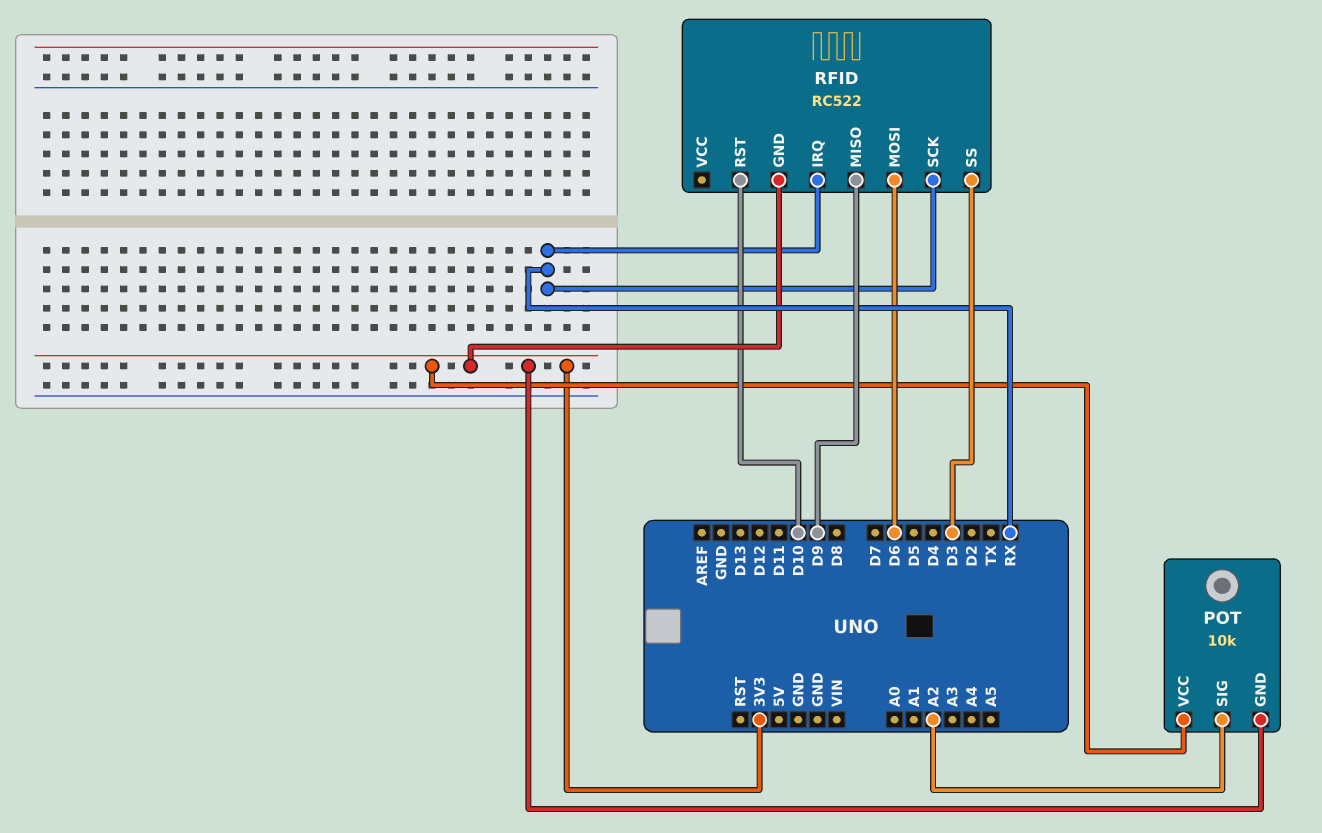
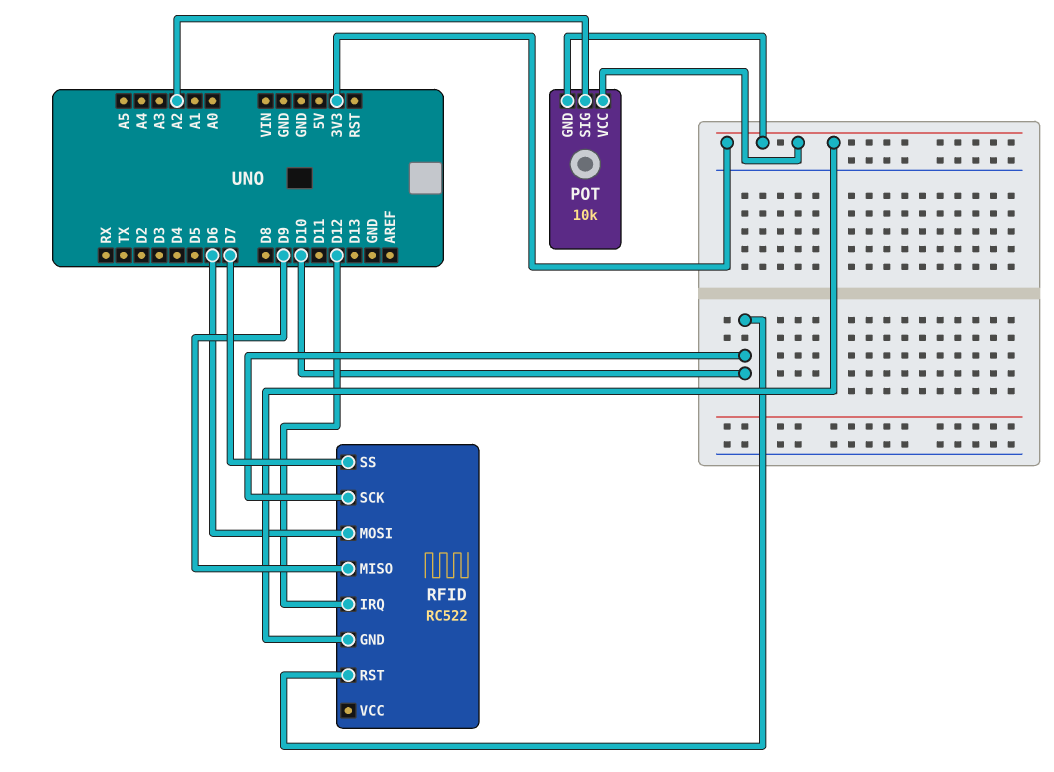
RFID pin IRQ: RX -> D12
RFID pin SCK: RX -> D10
RFID pin SS: D3 -> D7

